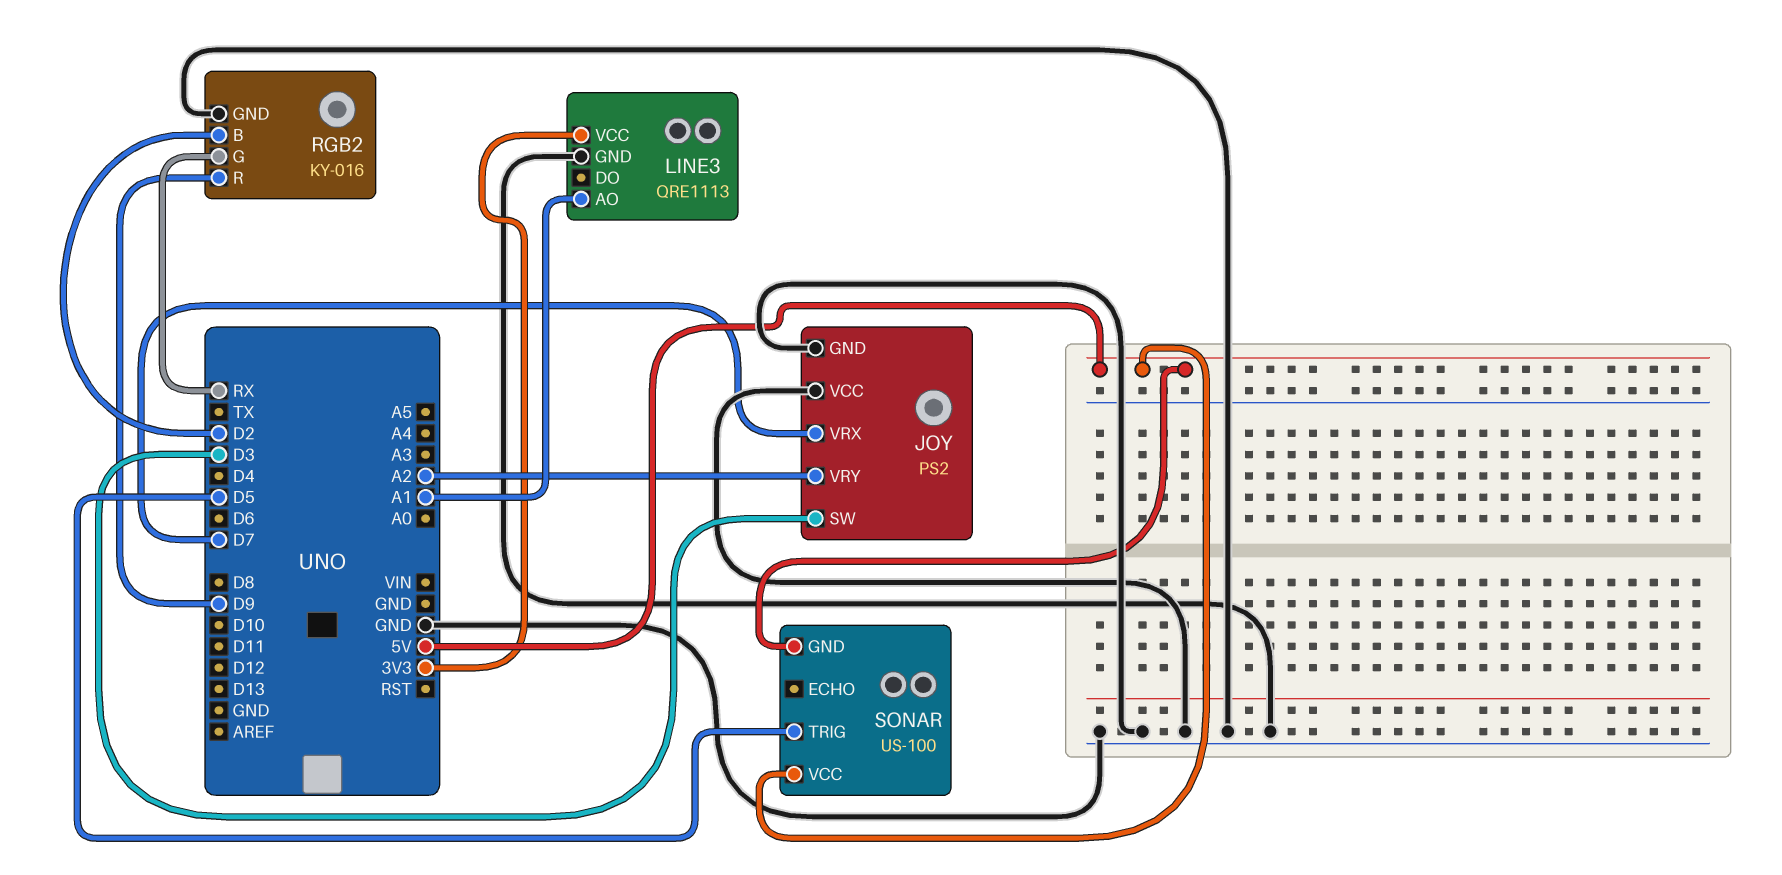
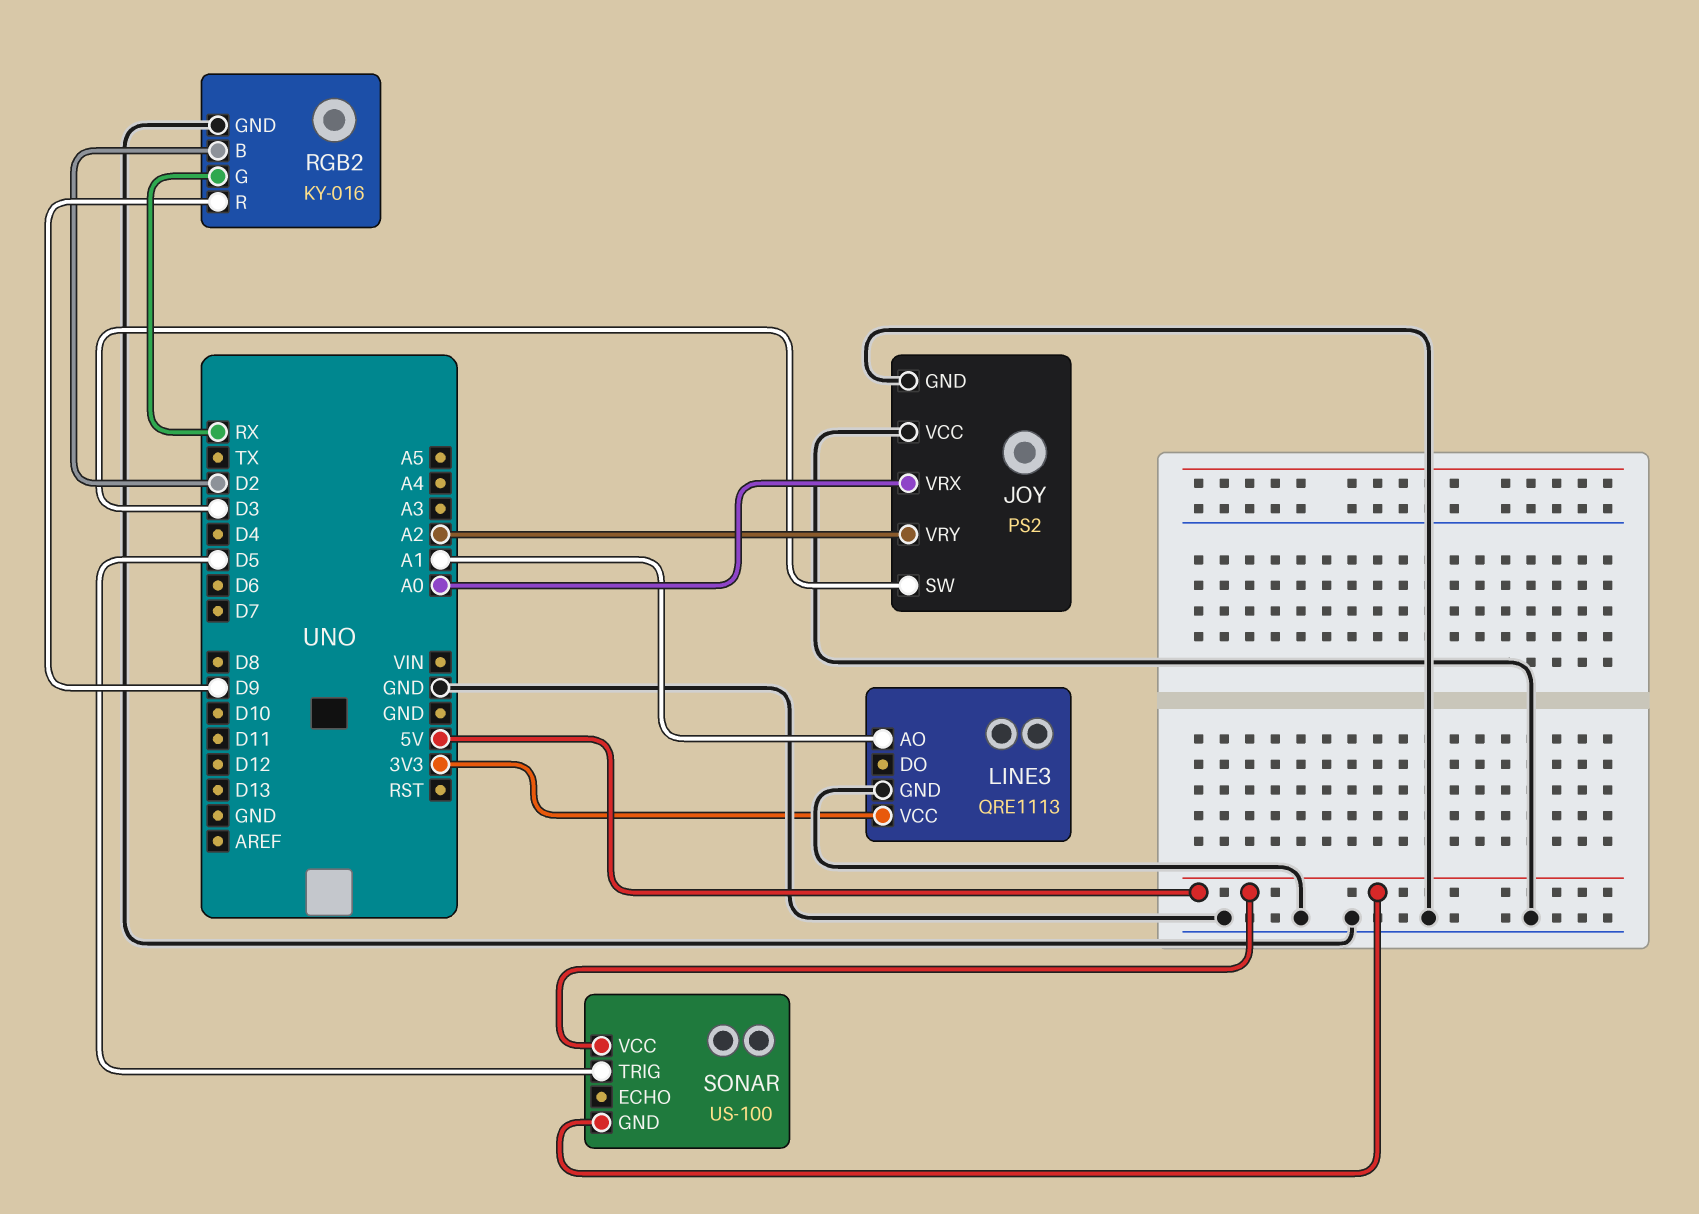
JOY pin VRX: D7 -> A0

